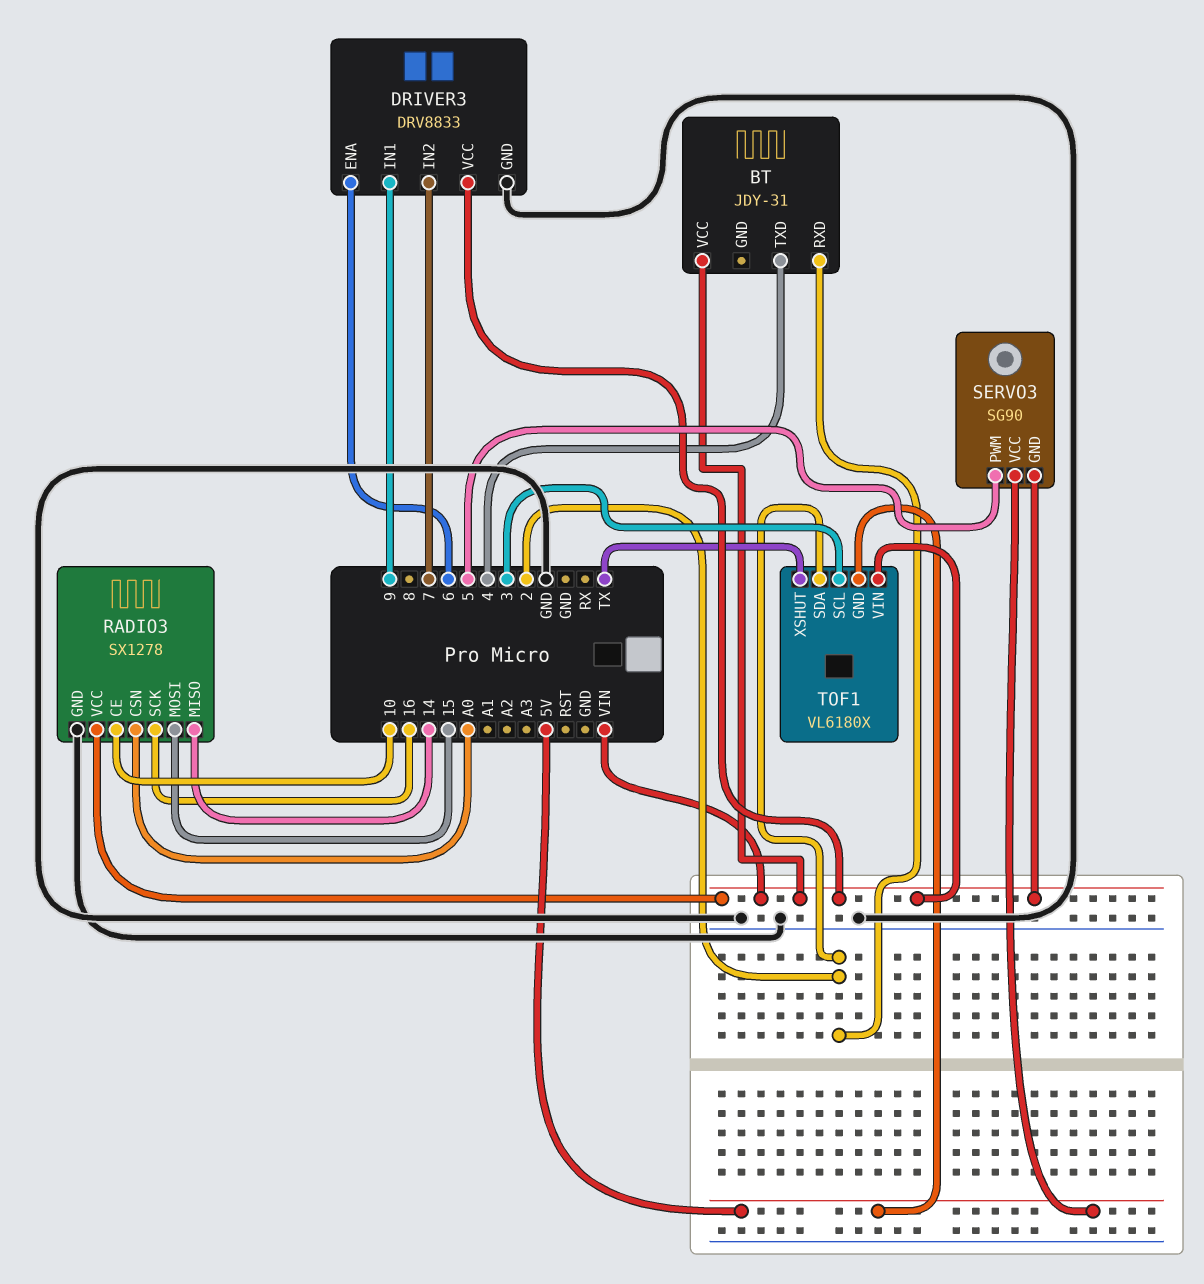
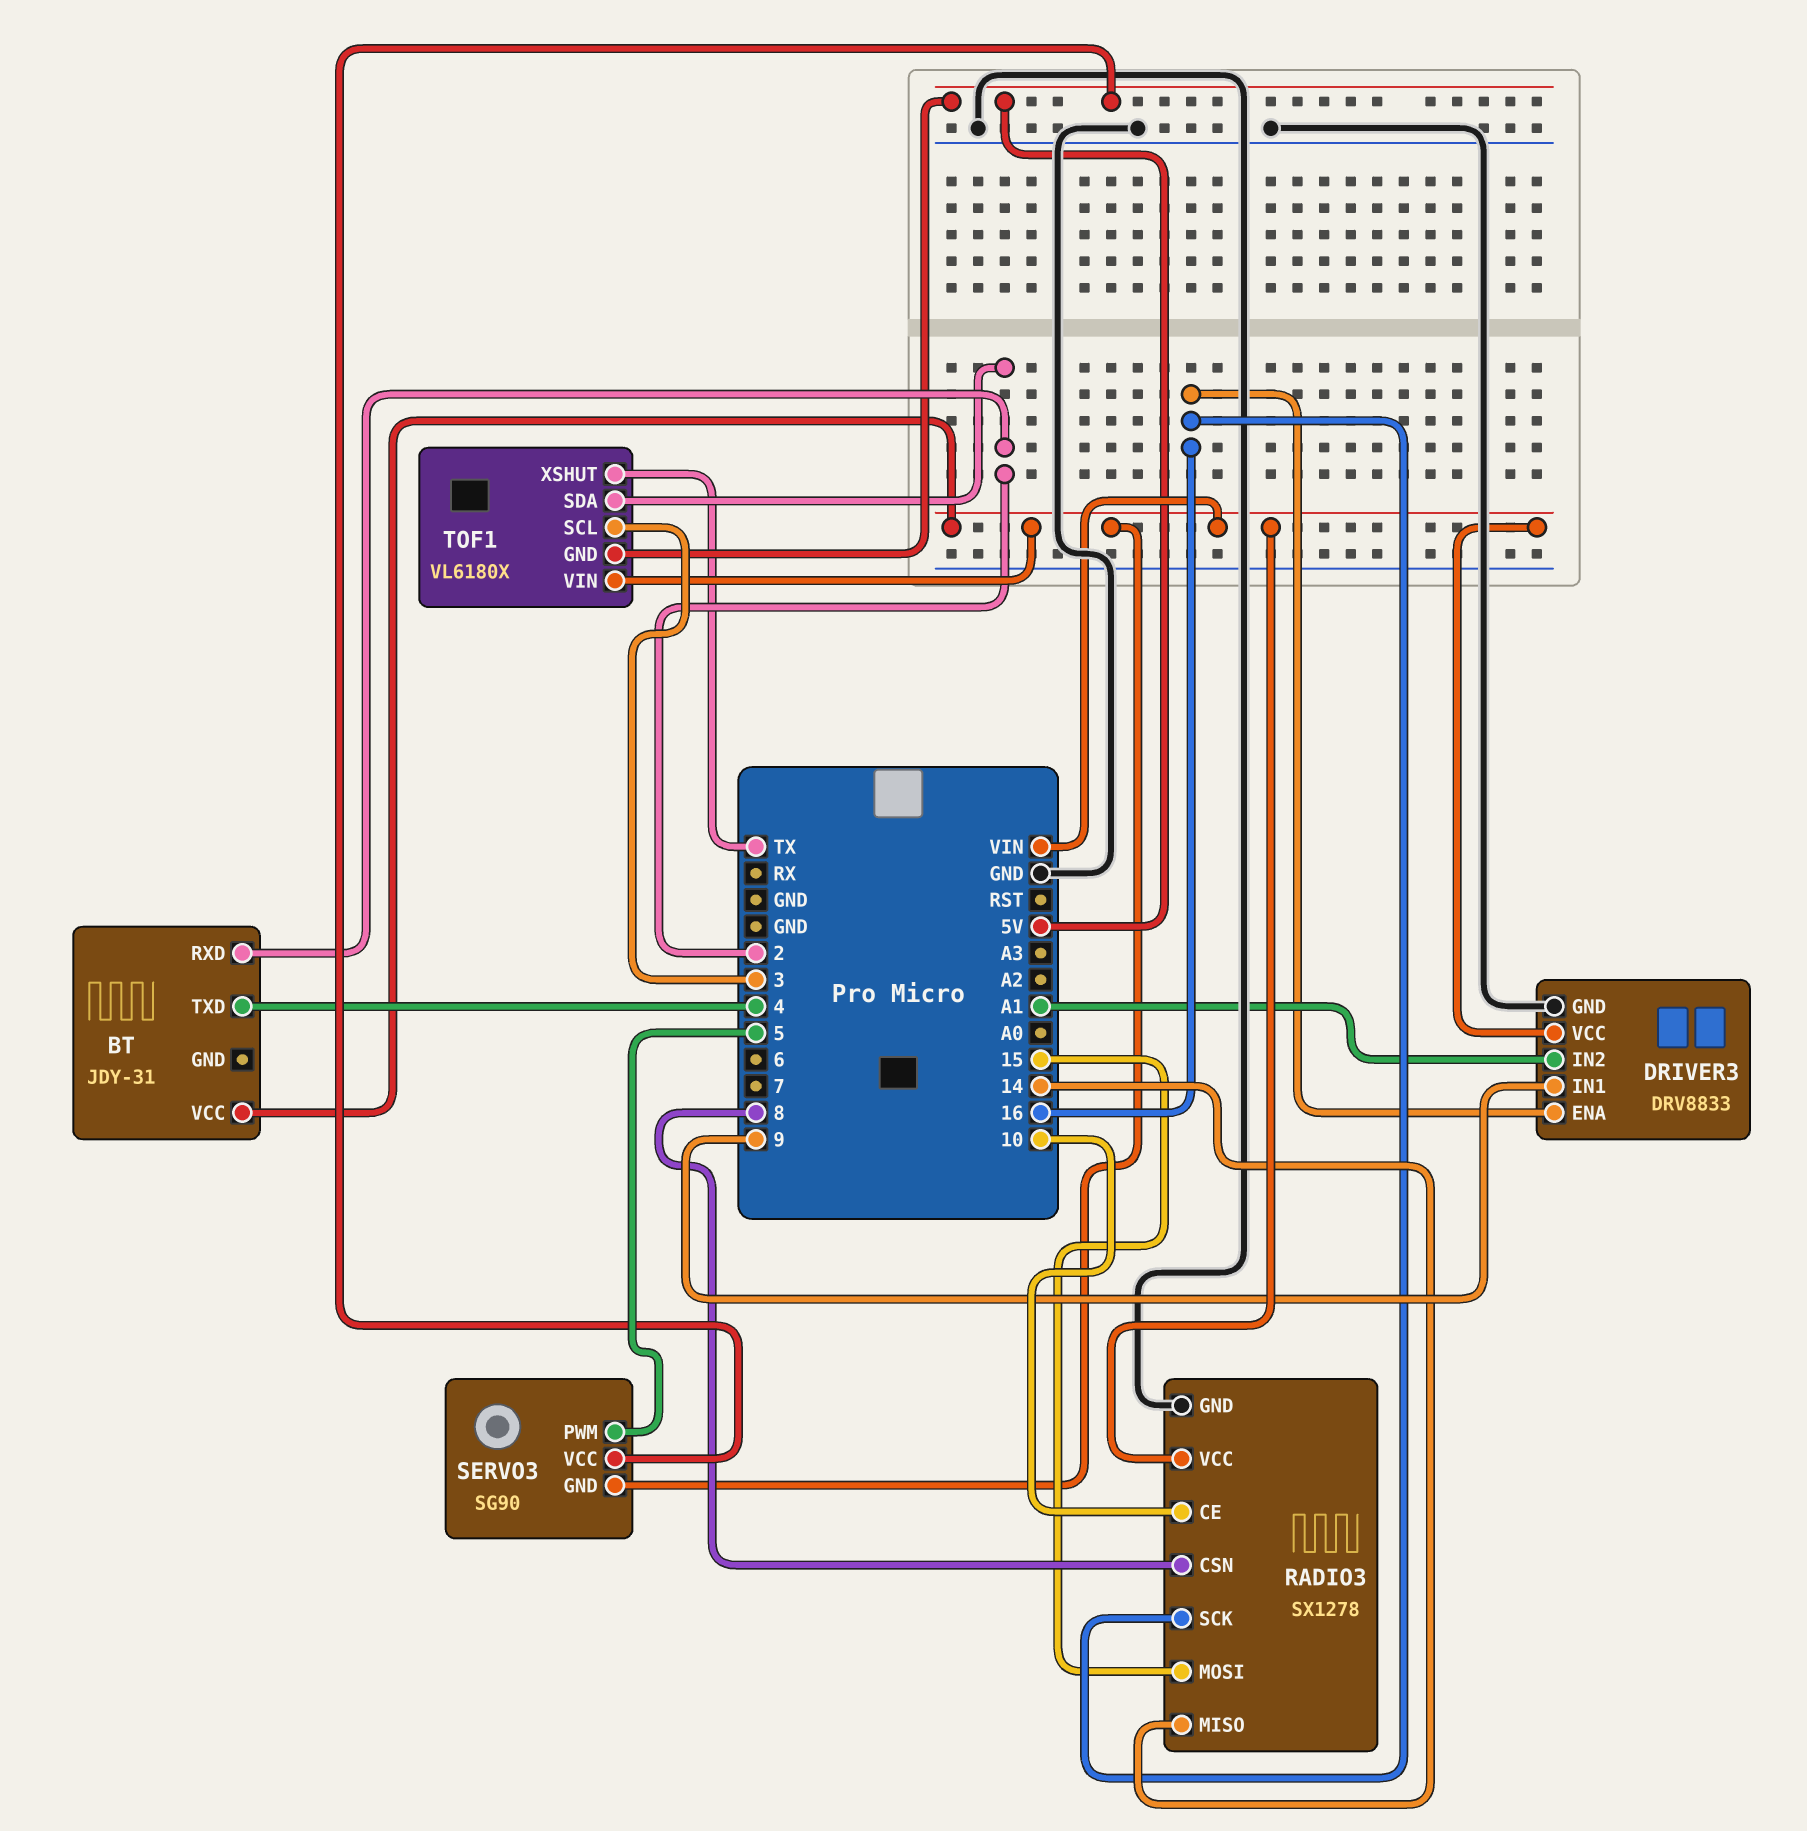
DRIVER3 pin ENA: 6 -> 16
DRIVER3 pin IN2: 7 -> A1
RADIO3 pin CSN: A0 -> 8

